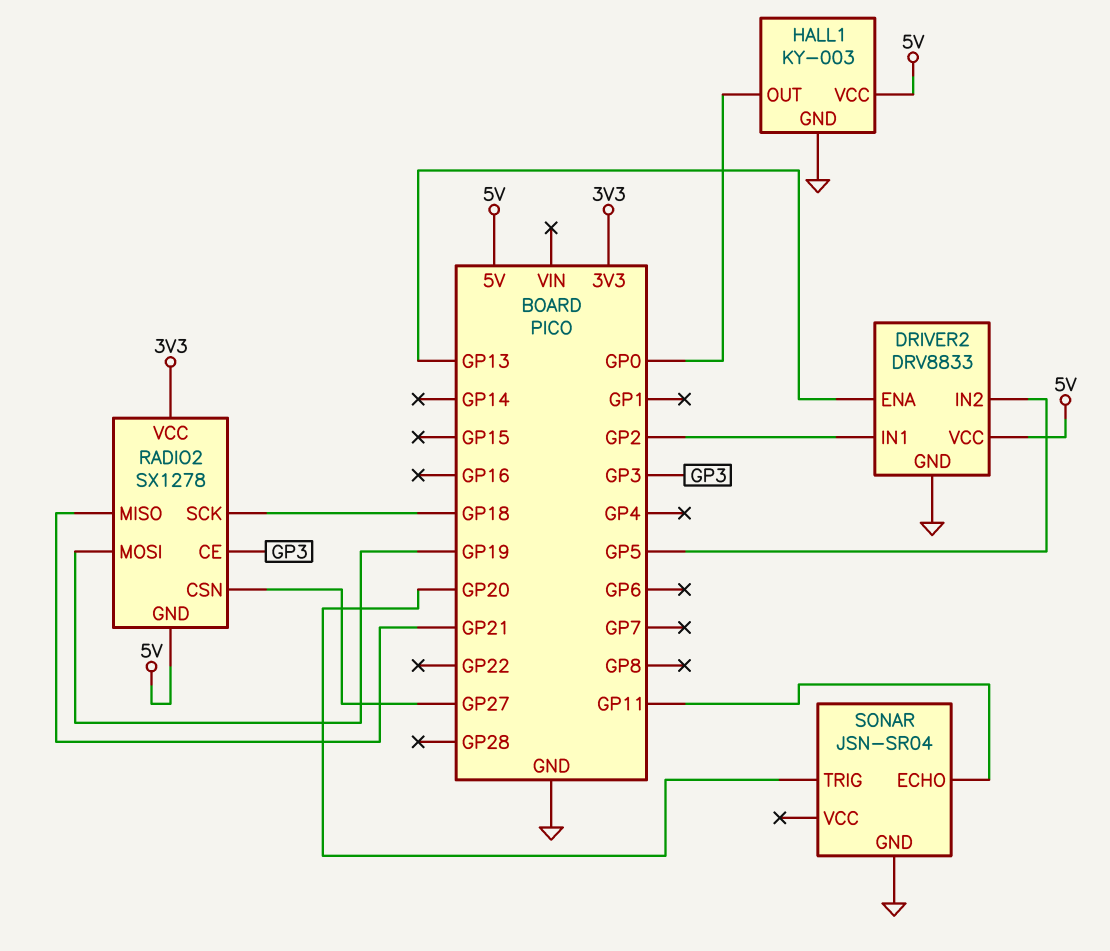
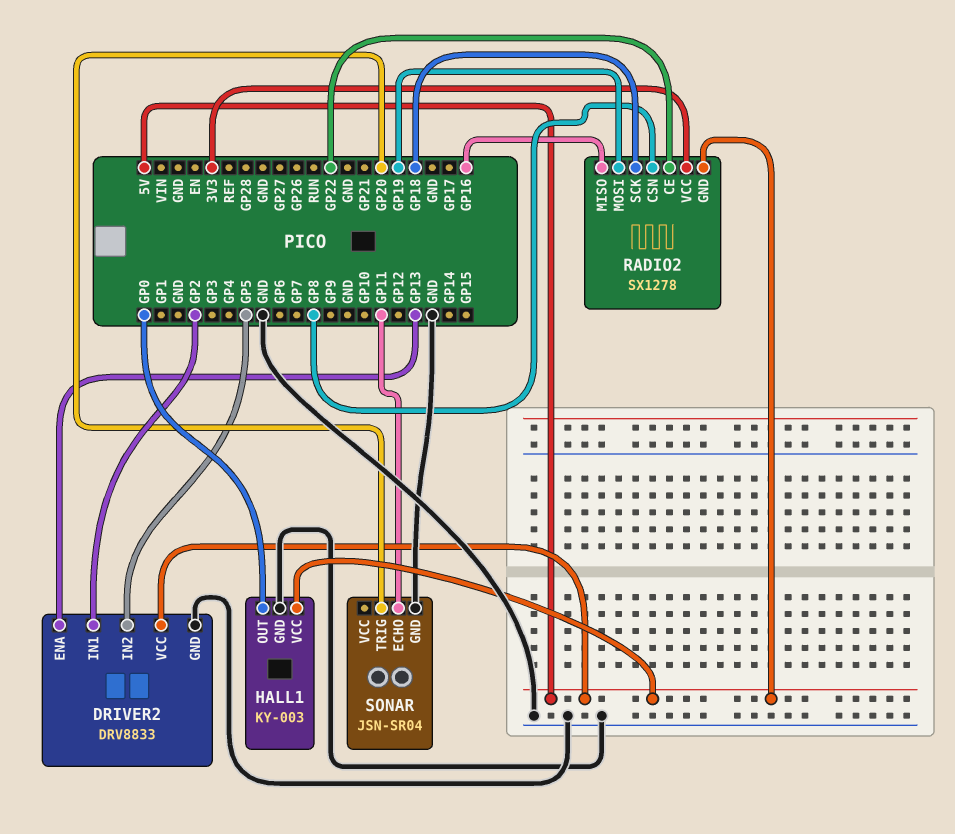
RADIO2 pin CE: GP3 -> GP22
RADIO2 pin CSN: GP27 -> GP8
RADIO2 pin MISO: GP21 -> GP16

